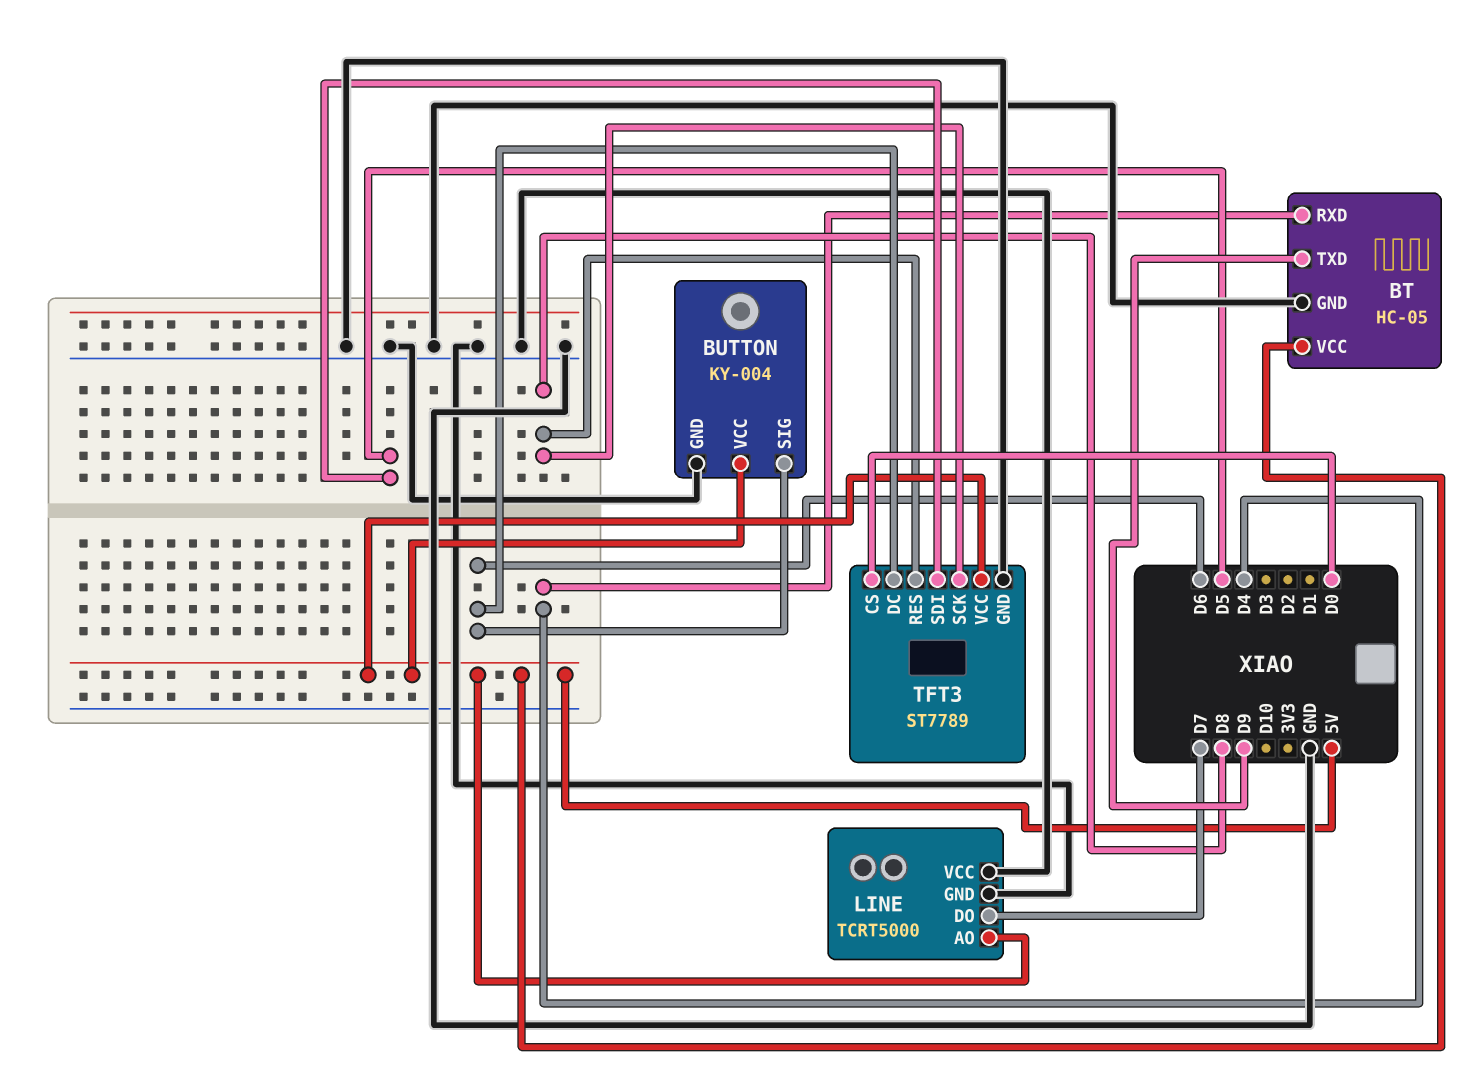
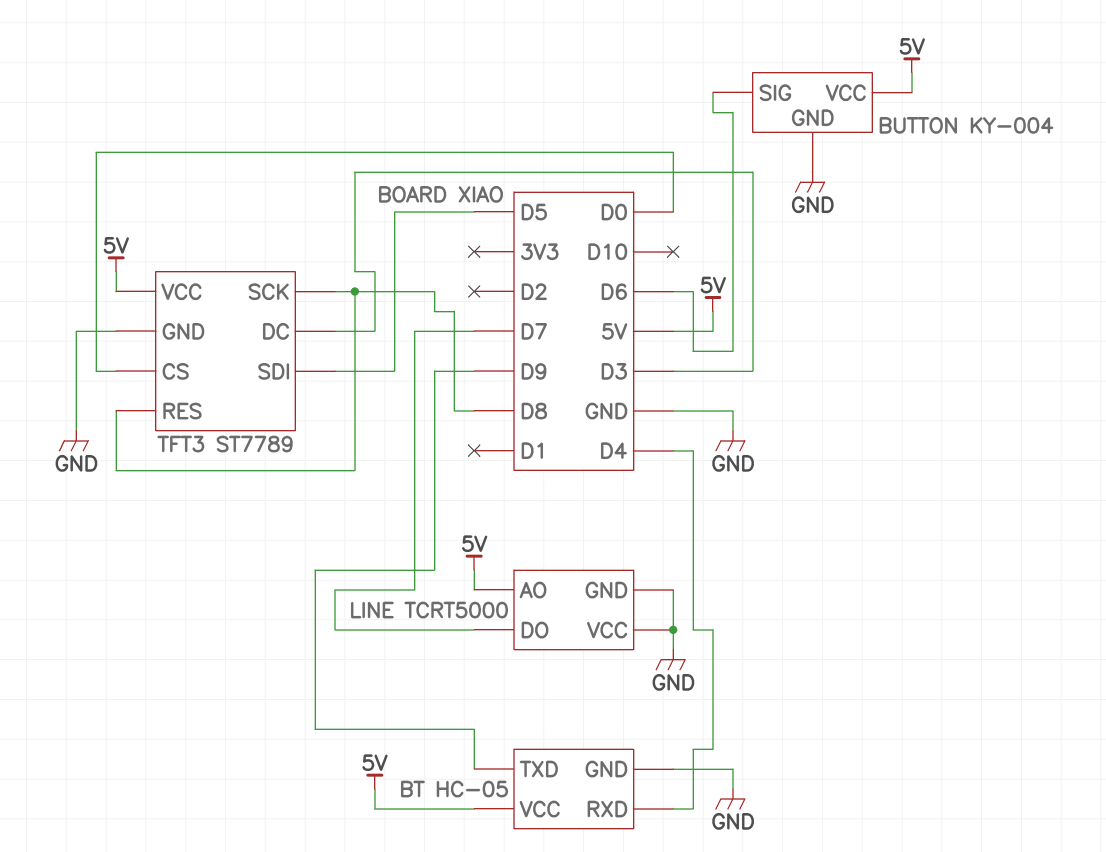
TFT3 pin DC: D6 -> D3

